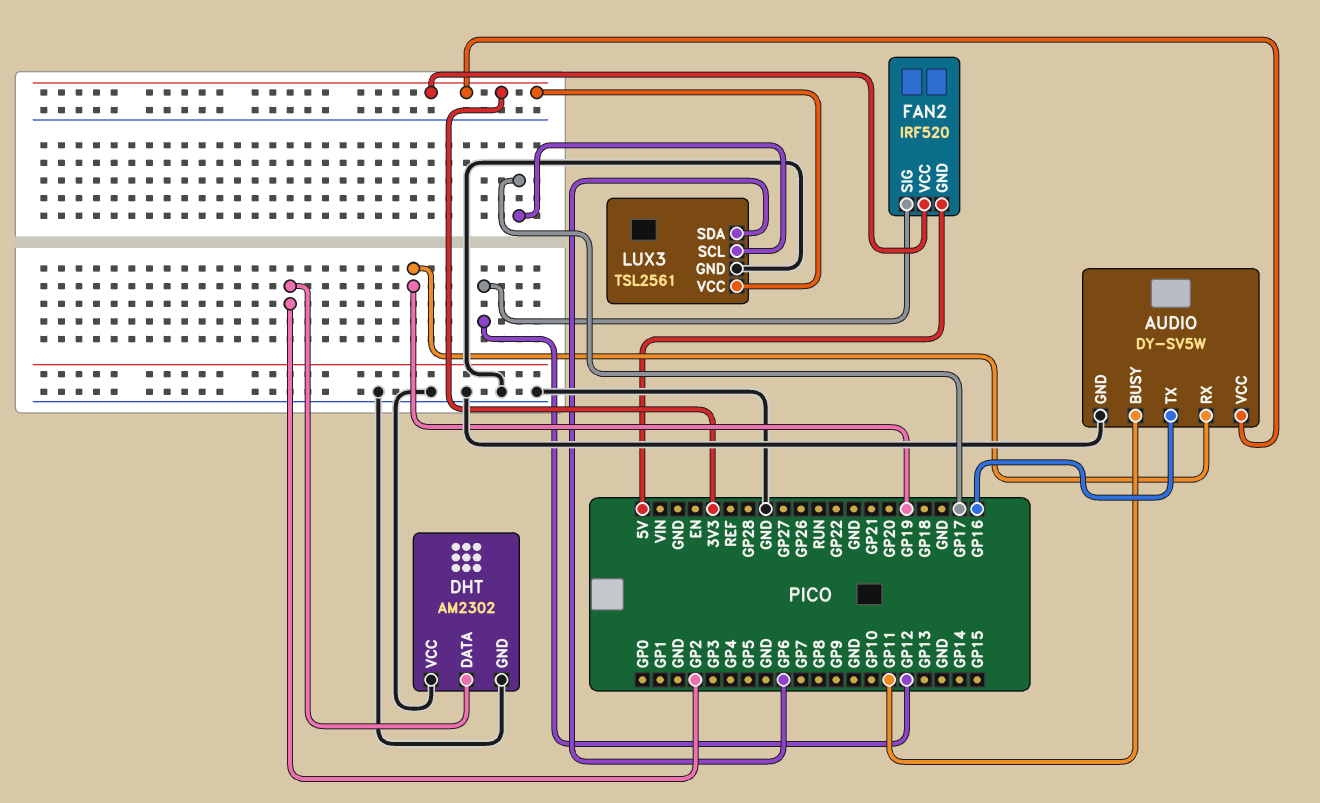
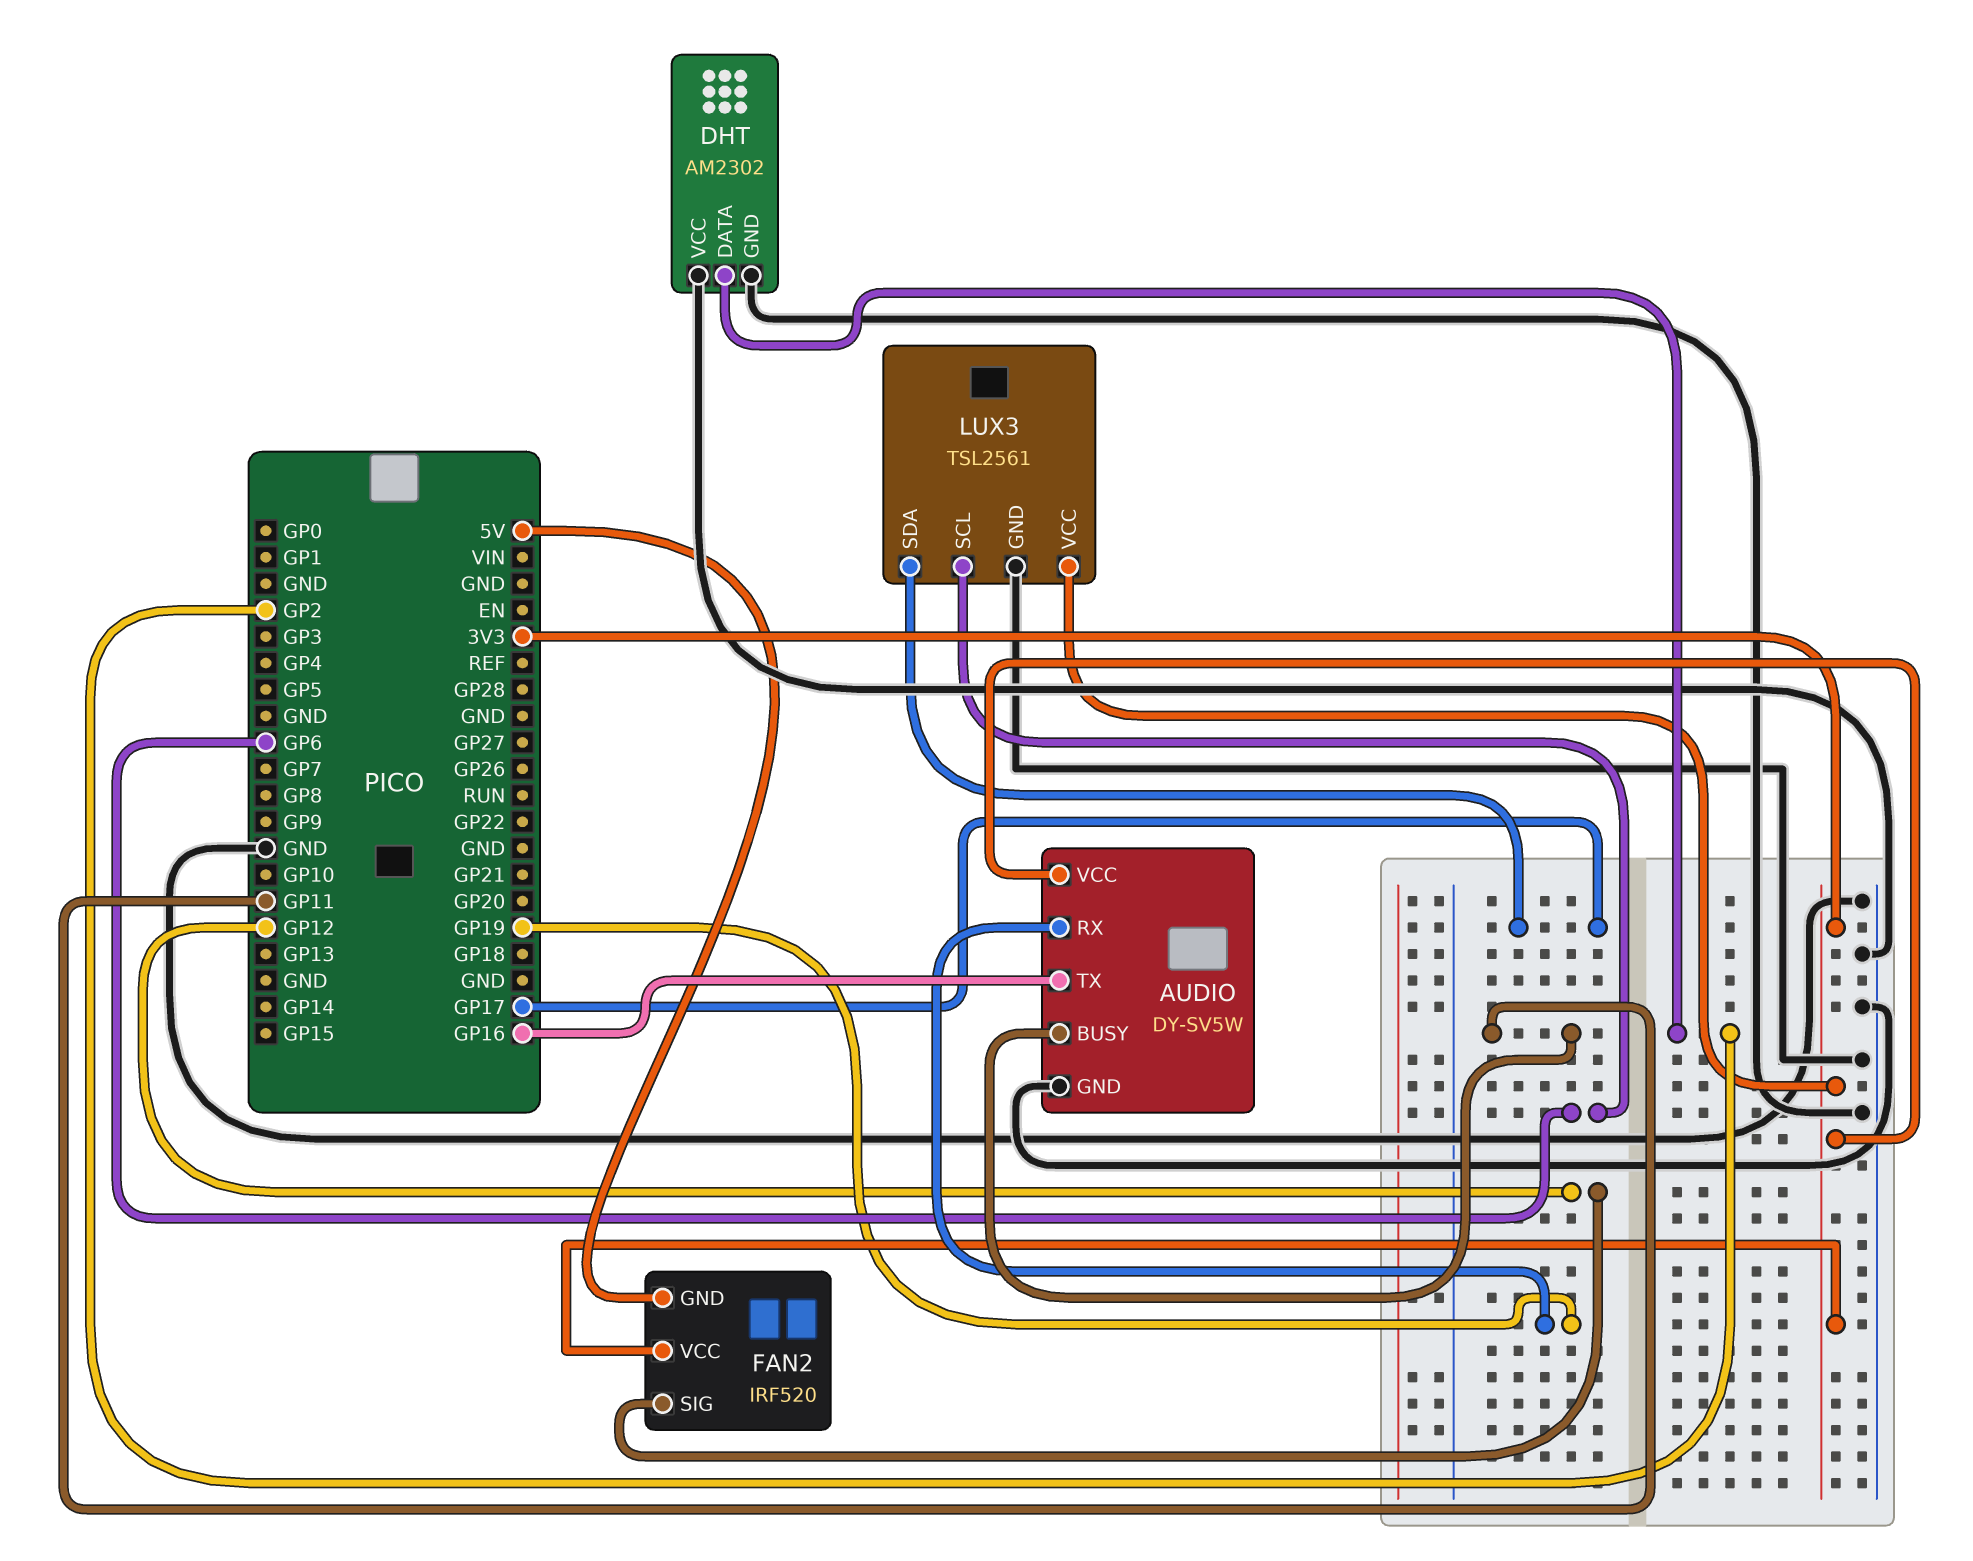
LUX3 pin SCL: GP17 -> GP6
LUX3 pin SDA: GP6 -> GP17

